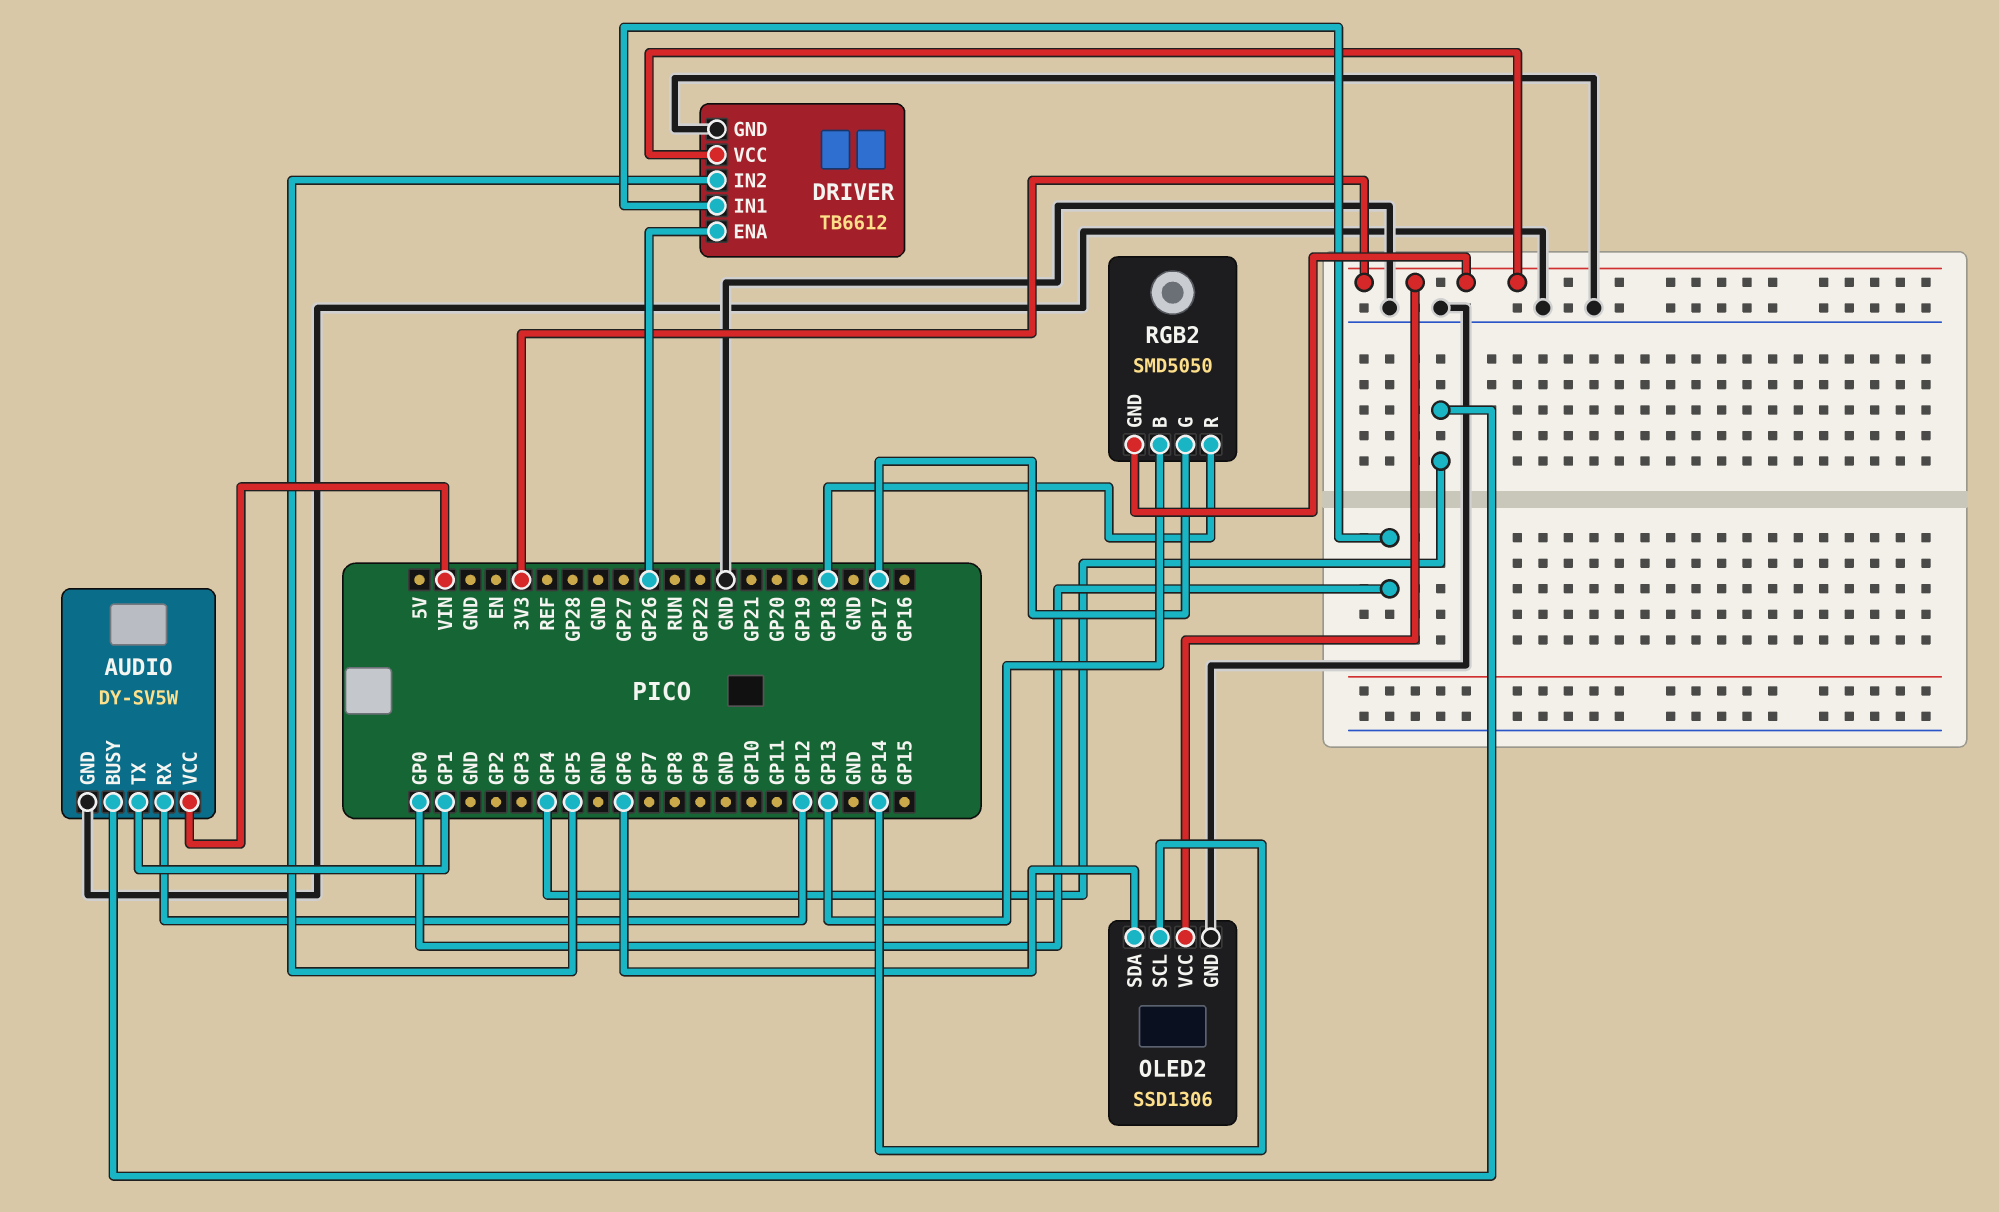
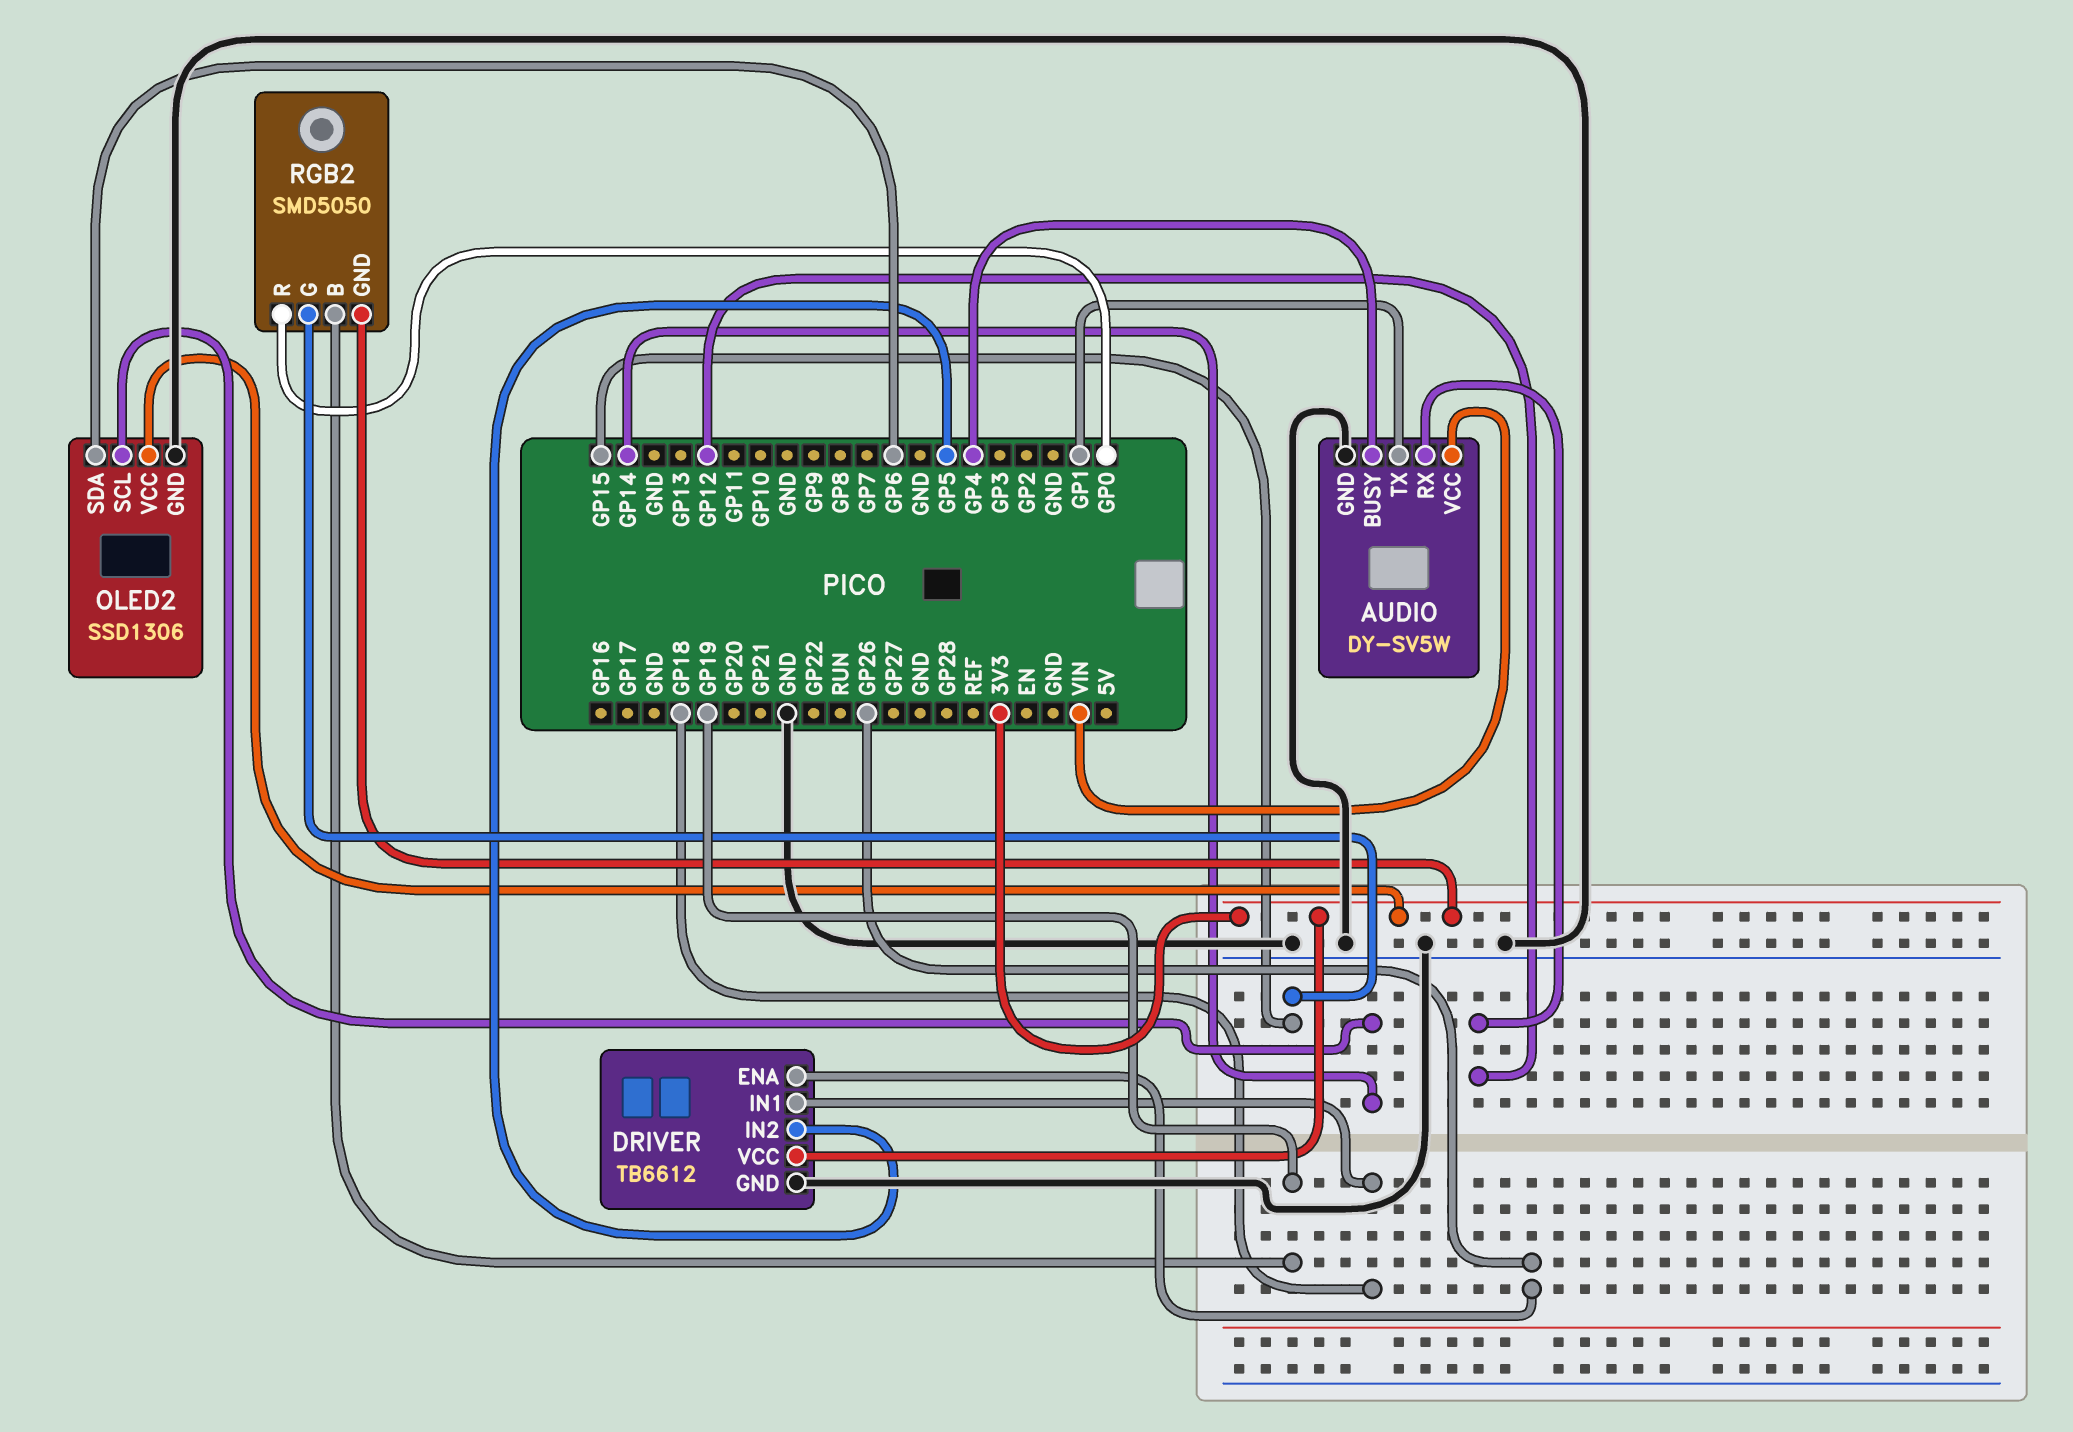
DRIVER pin IN1: GP0 -> GP18
RGB2 pin B: GP13 -> GP19
RGB2 pin G: GP17 -> GP15
RGB2 pin R: GP18 -> GP0

